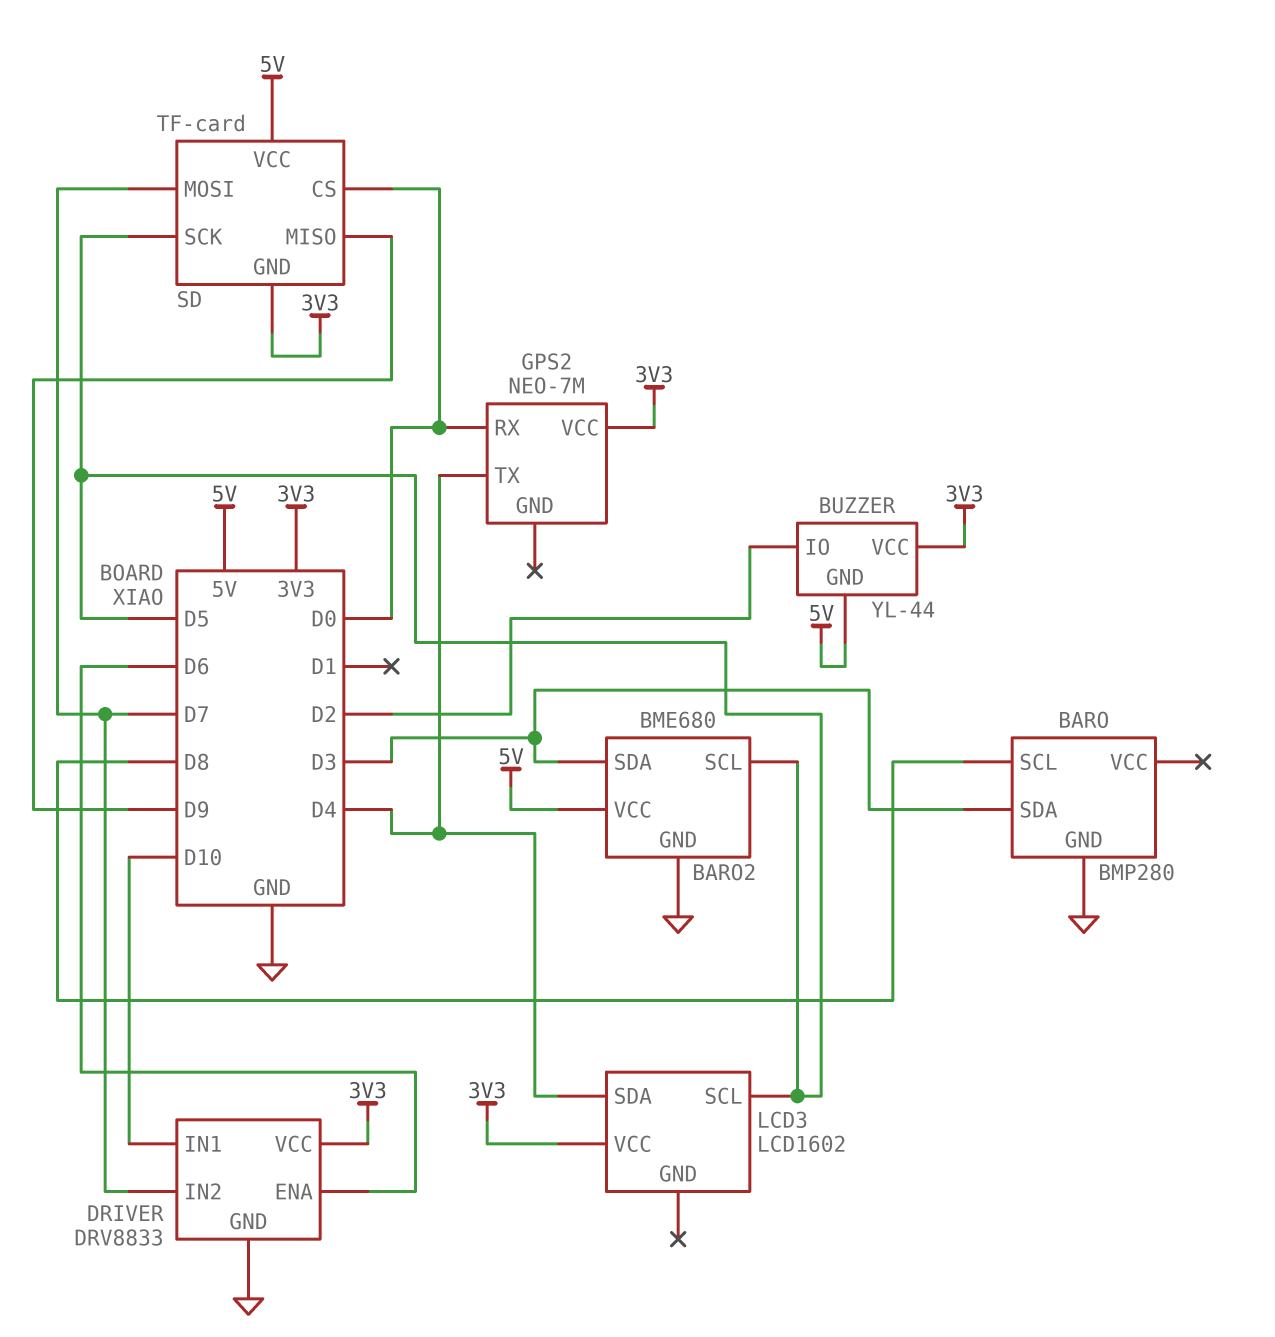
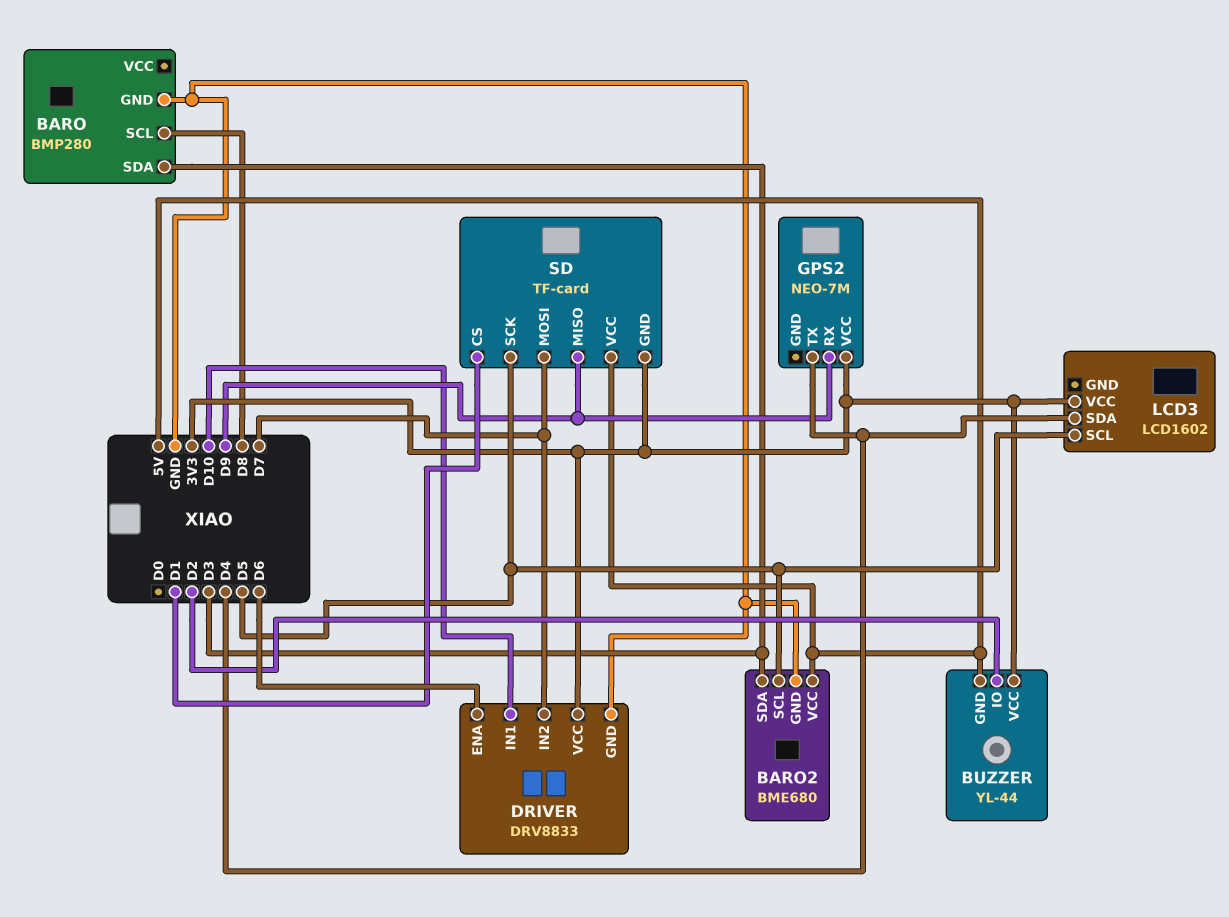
GPS2 pin RX: D0 -> D9
SD pin CS: D0 -> D1

